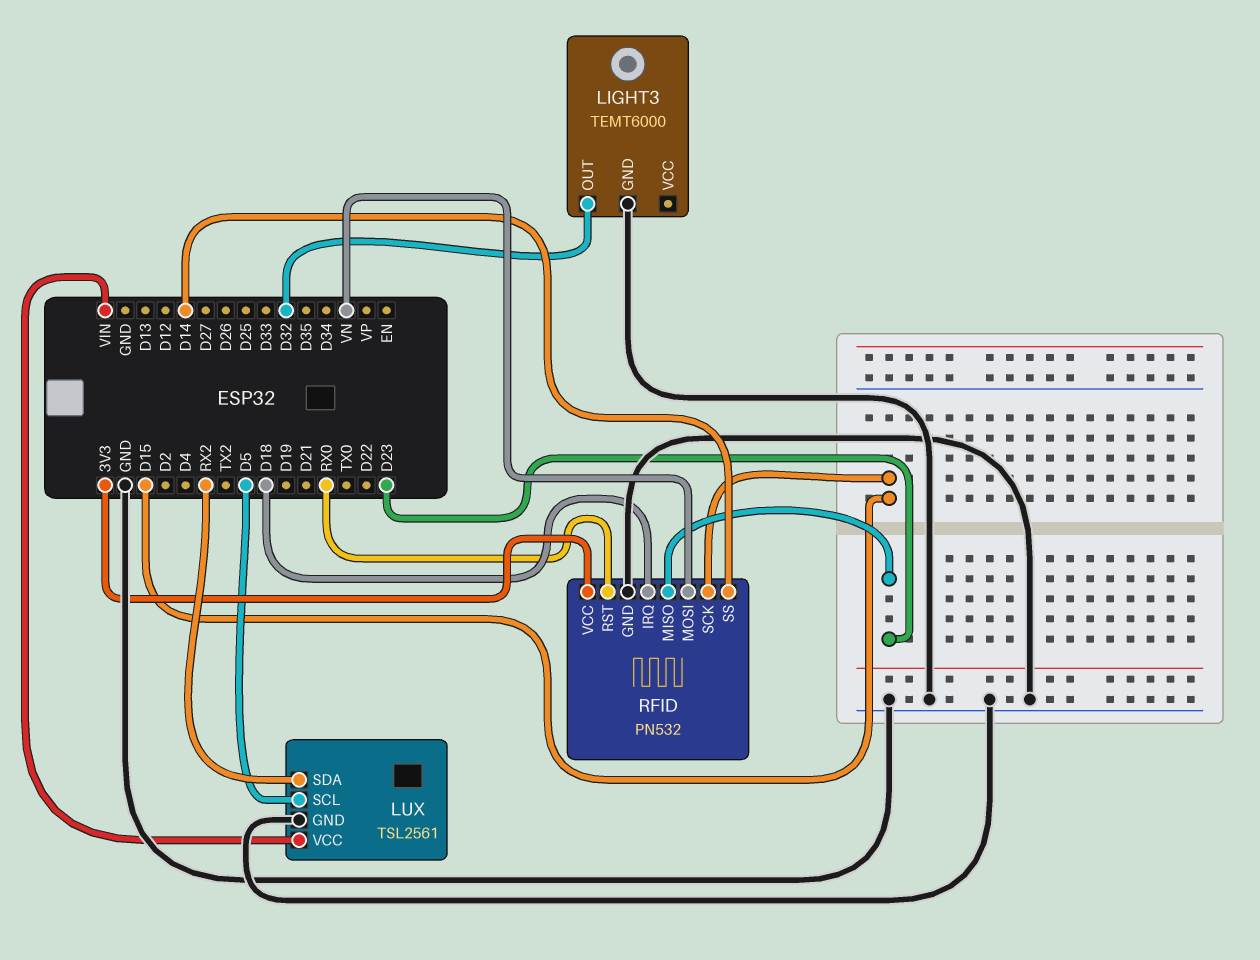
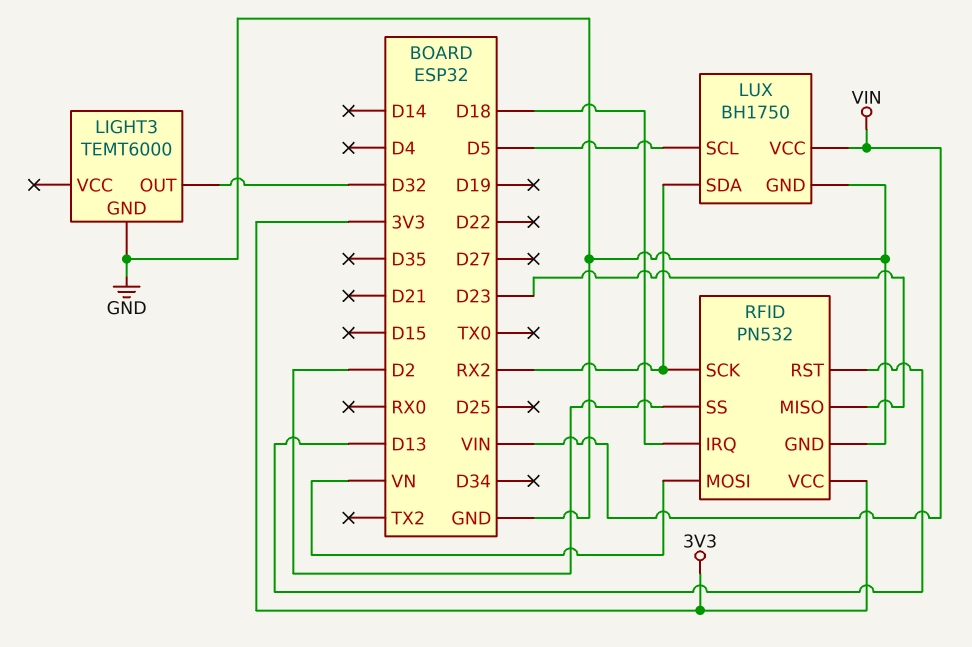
LUX: TSL2561 -> BH1750
RFID pin RST: RX0 -> D13
RFID pin SCK: D15 -> RX2
RFID pin SS: D14 -> D2

